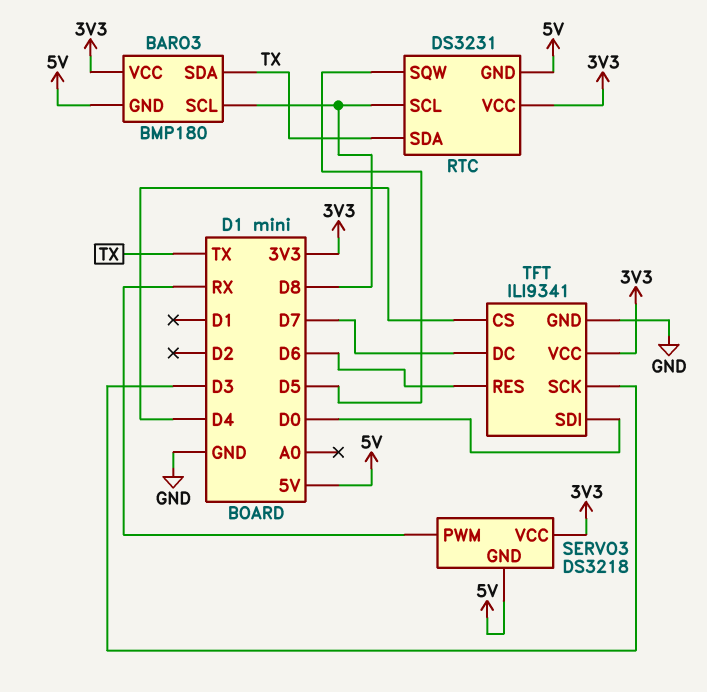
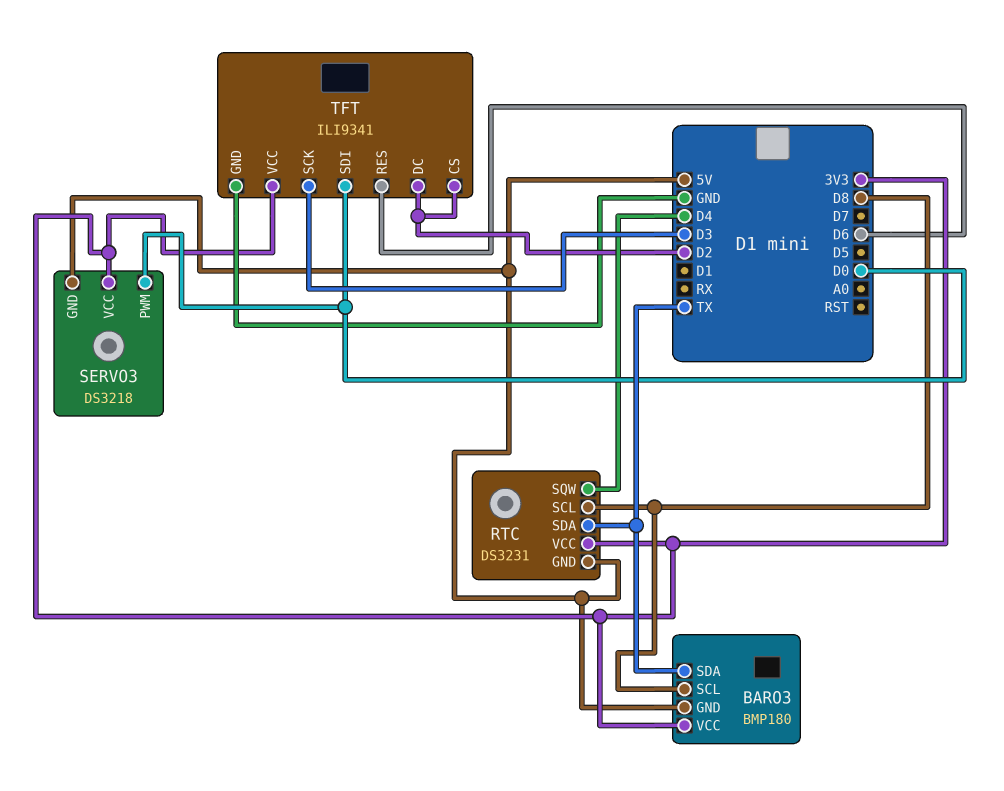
RTC pin SQW: D5 -> D4
SERVO3 pin PWM: RX -> D0
TFT pin CS: D4 -> D2
TFT pin DC: D7 -> D2

